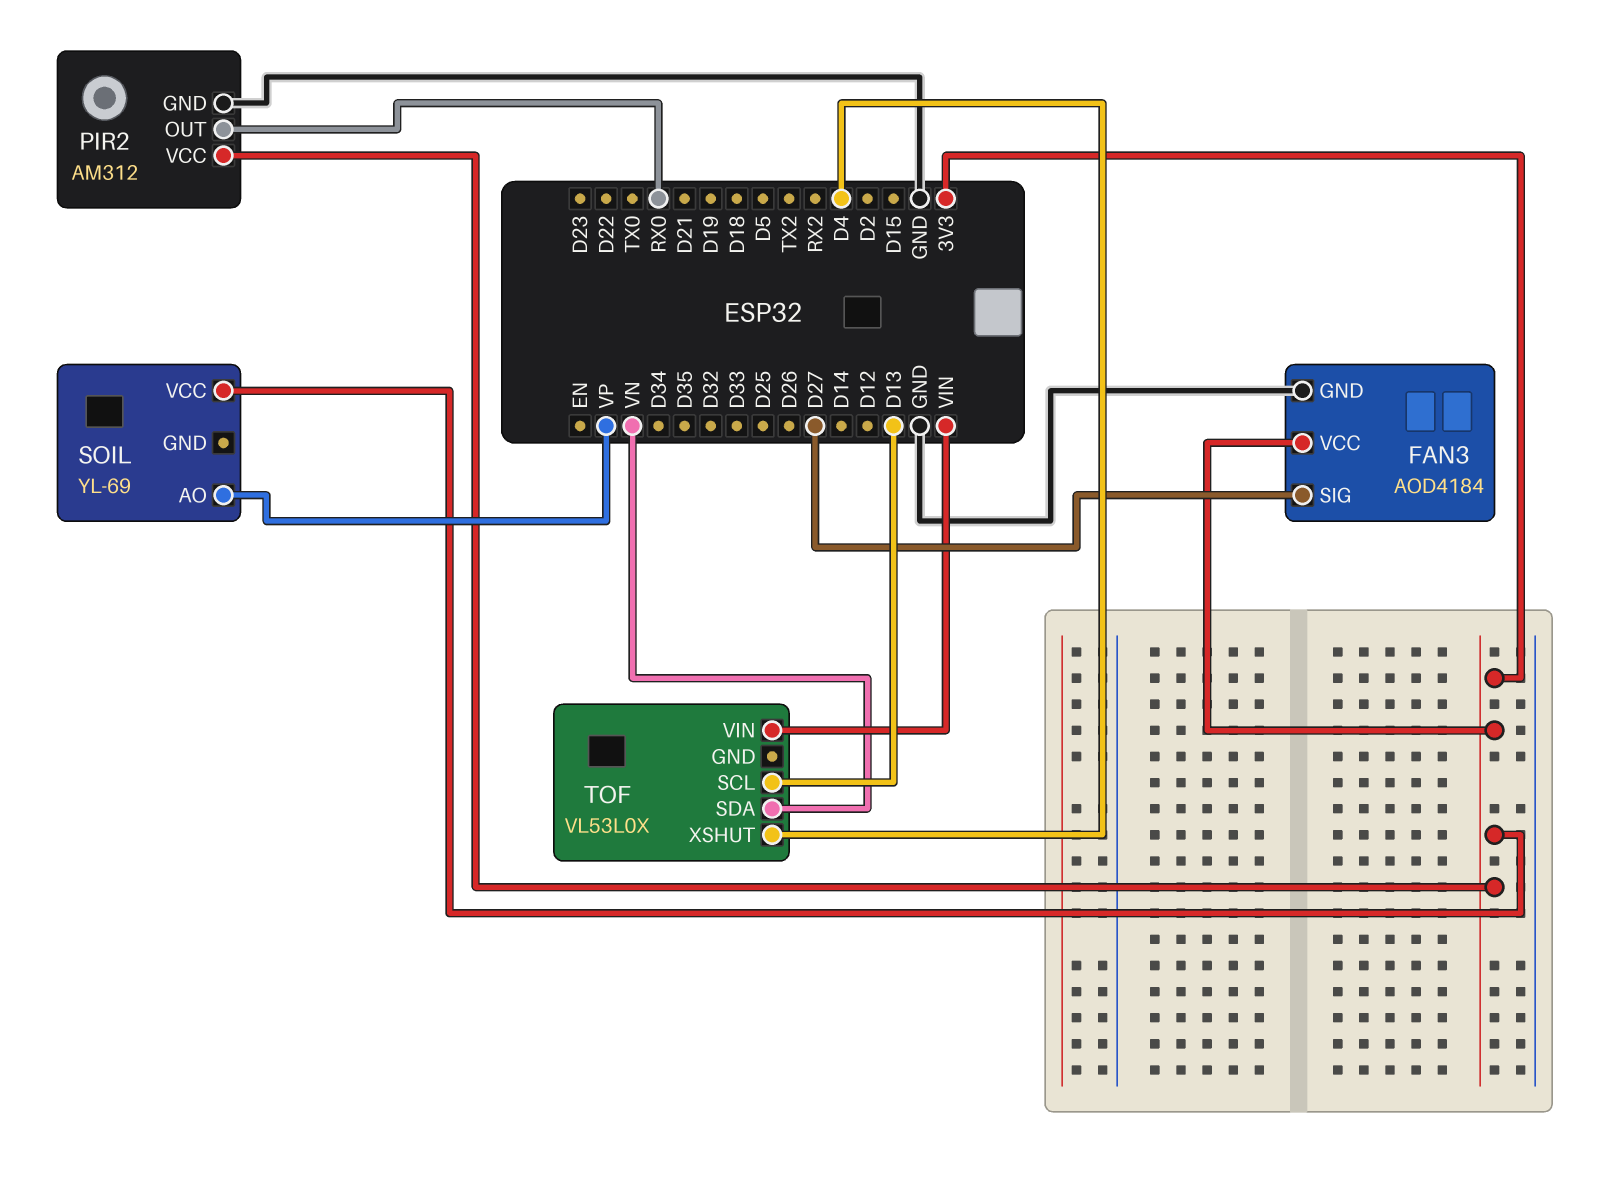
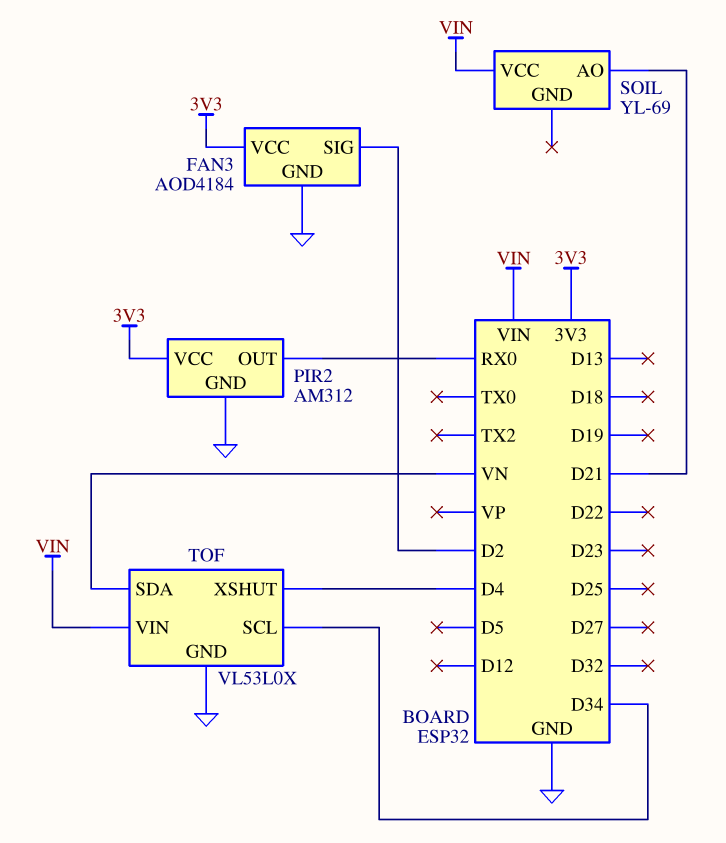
FAN3 pin SIG: D27 -> D2
SOIL pin AO: VP -> D21
SOIL pin VCC: 3V3 -> VIN
TOF pin GND: none -> GND
TOF pin SCL: D13 -> D34

